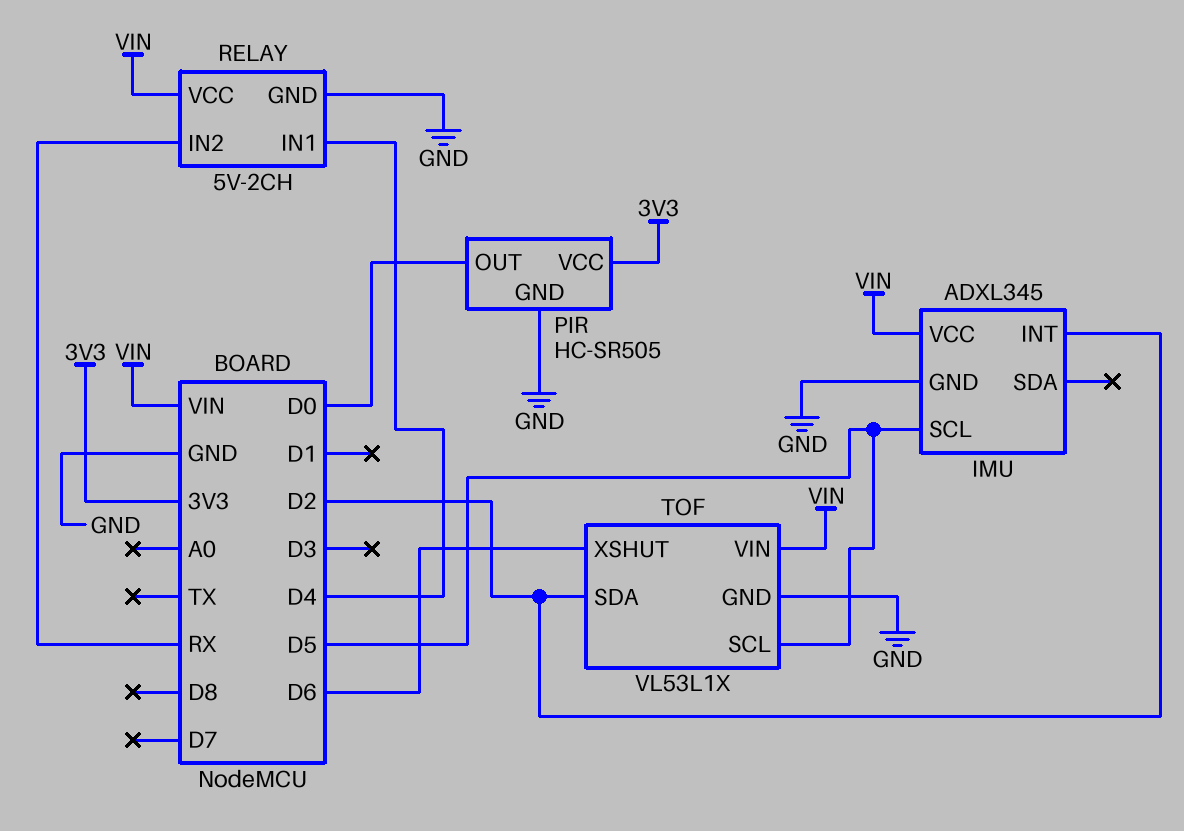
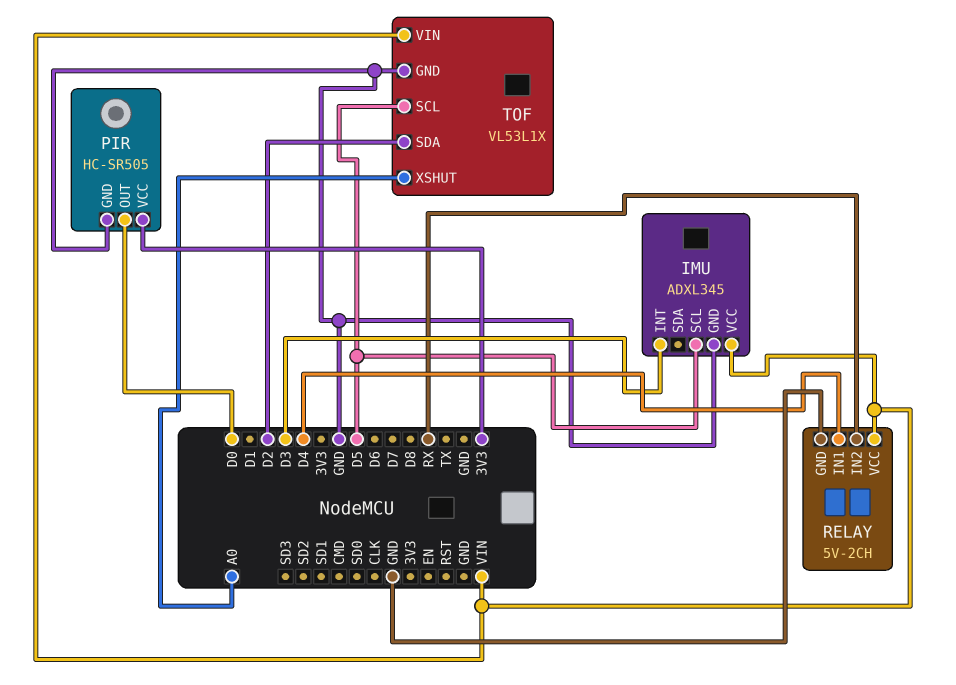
IMU pin INT: D2 -> D3
TOF pin XSHUT: D6 -> A0

